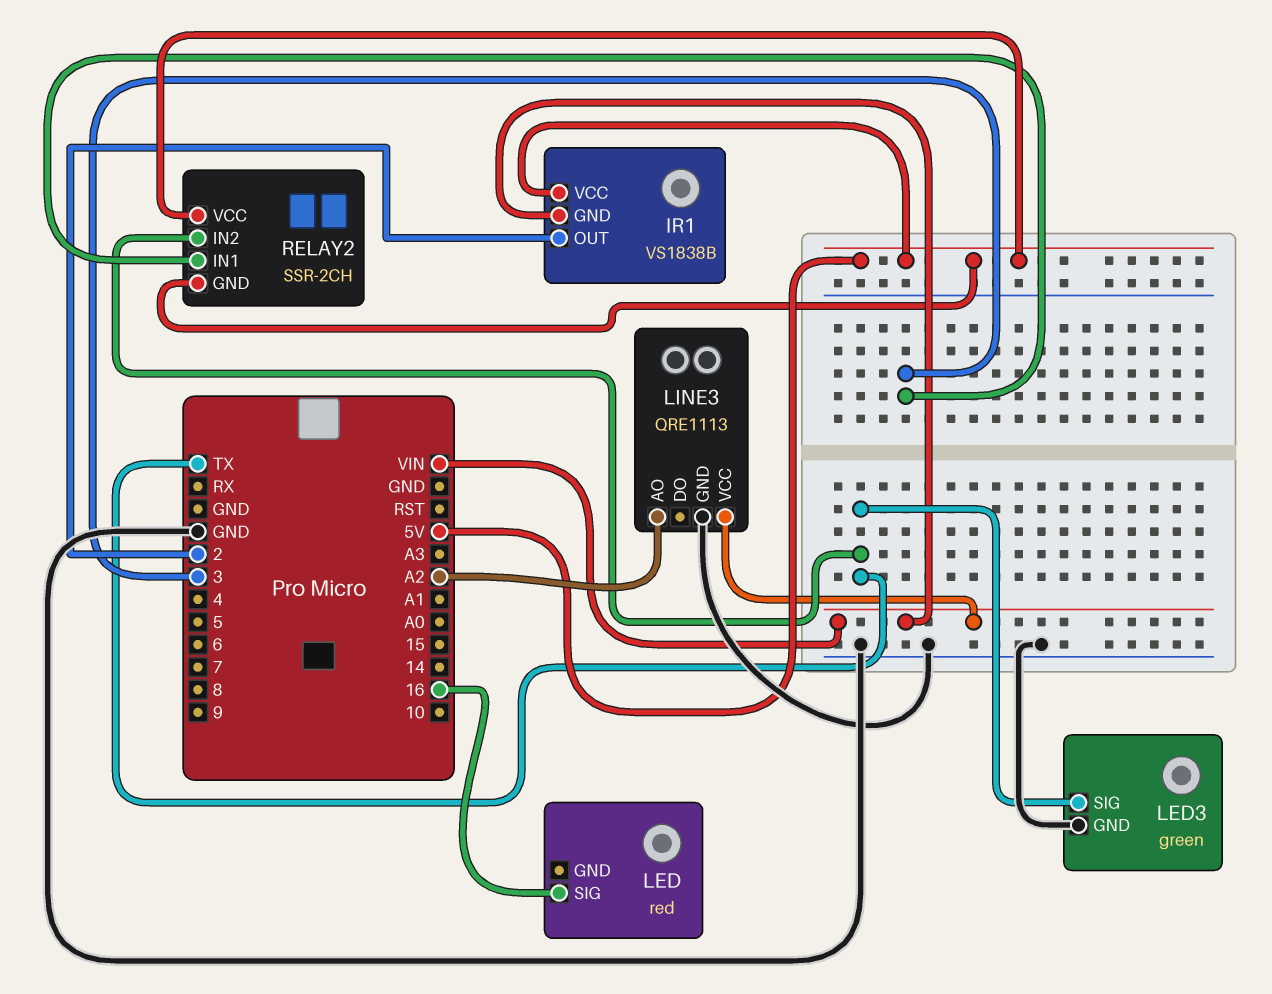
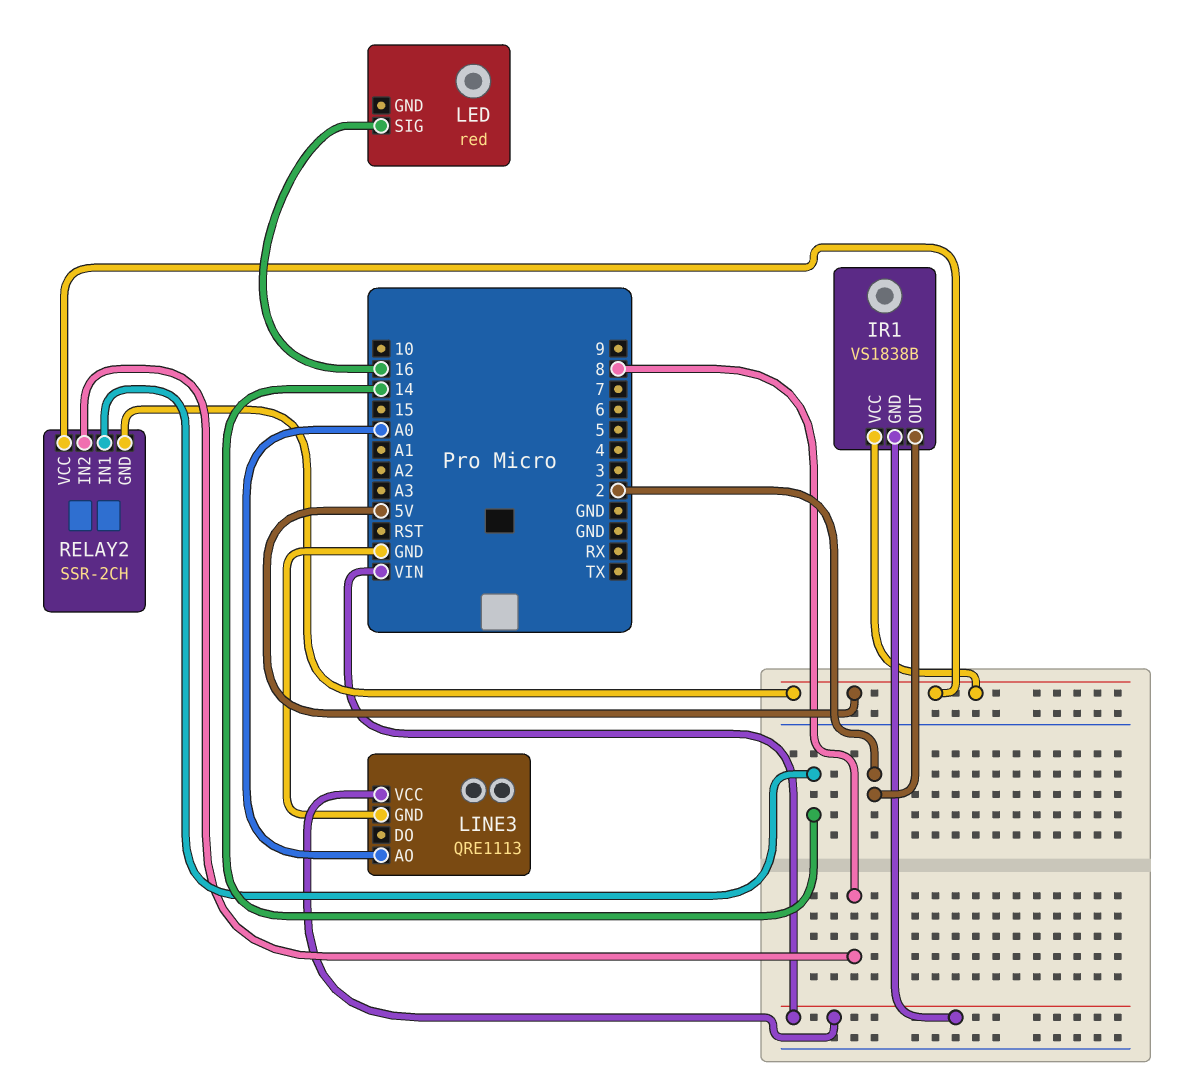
LED3: green -> none
LED3 pin GND: GND -> none
LED3 pin SIG: TX -> none
LINE3 pin AO: A2 -> A0
RELAY2 pin IN1: 3 -> 14
RELAY2 pin IN2: TX -> 8

